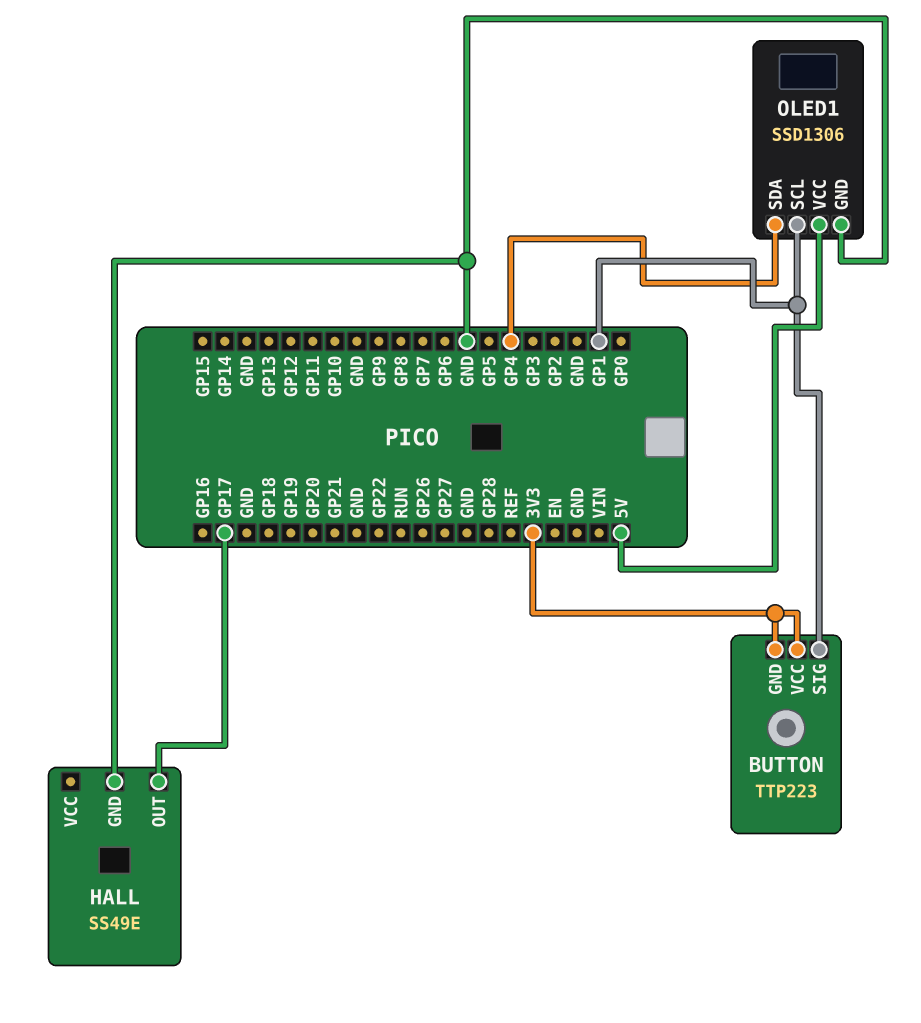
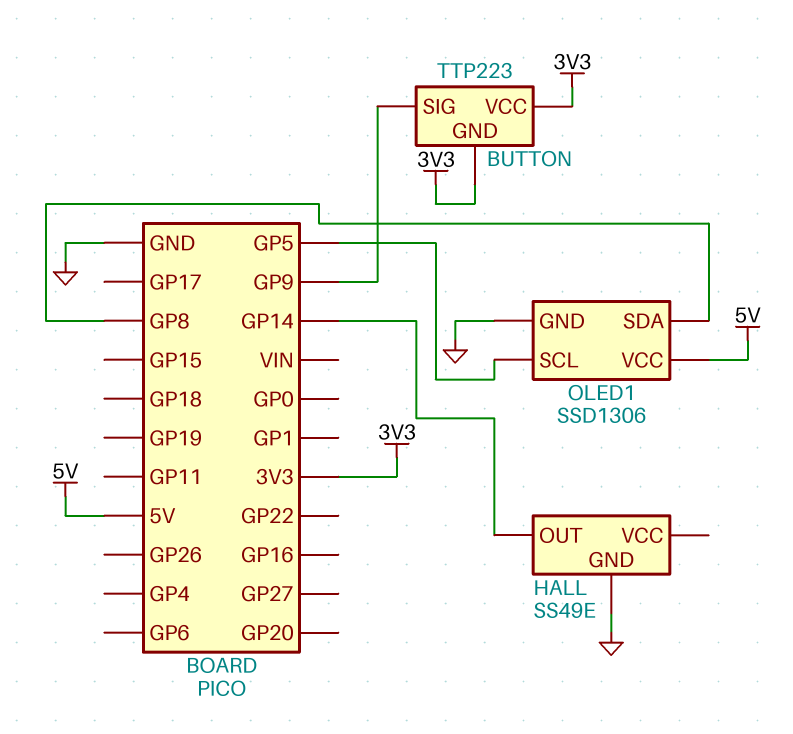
BUTTON pin SIG: GP1 -> GP9
HALL pin OUT: GP17 -> GP14
OLED1 pin SCL: GP1 -> GP5
OLED1 pin SDA: GP4 -> GP8

